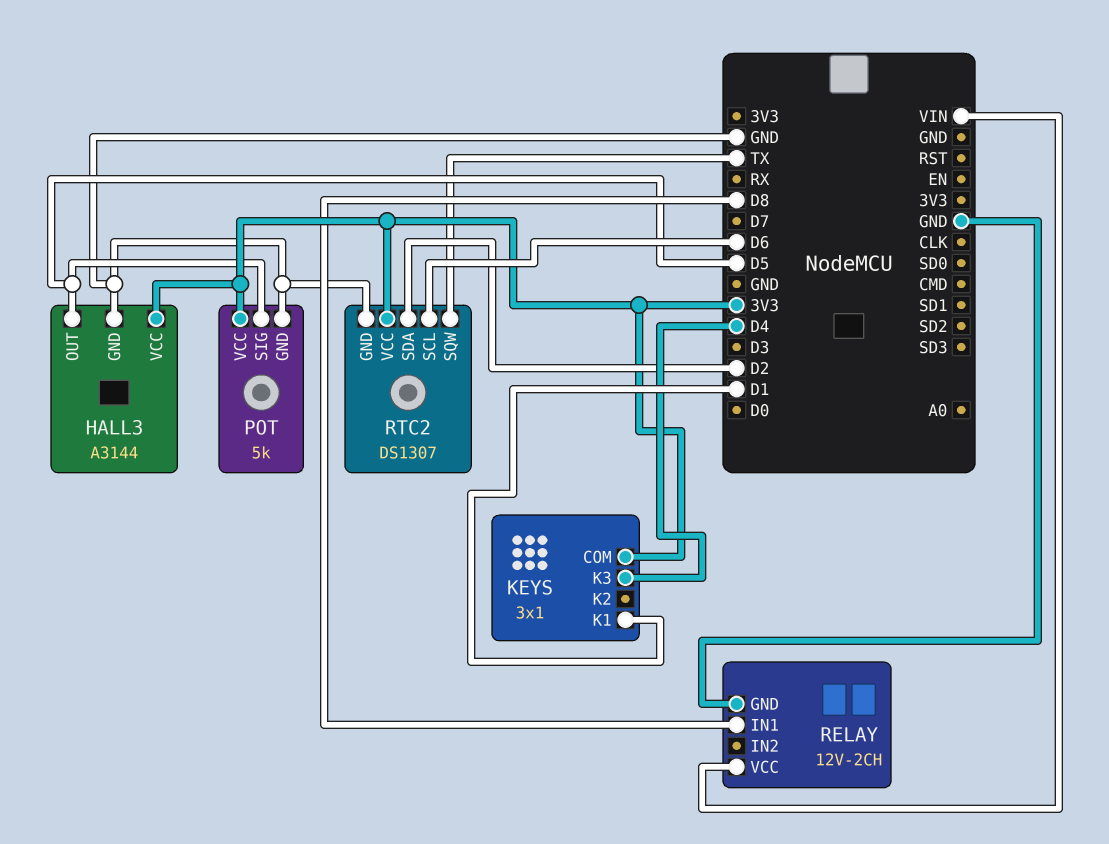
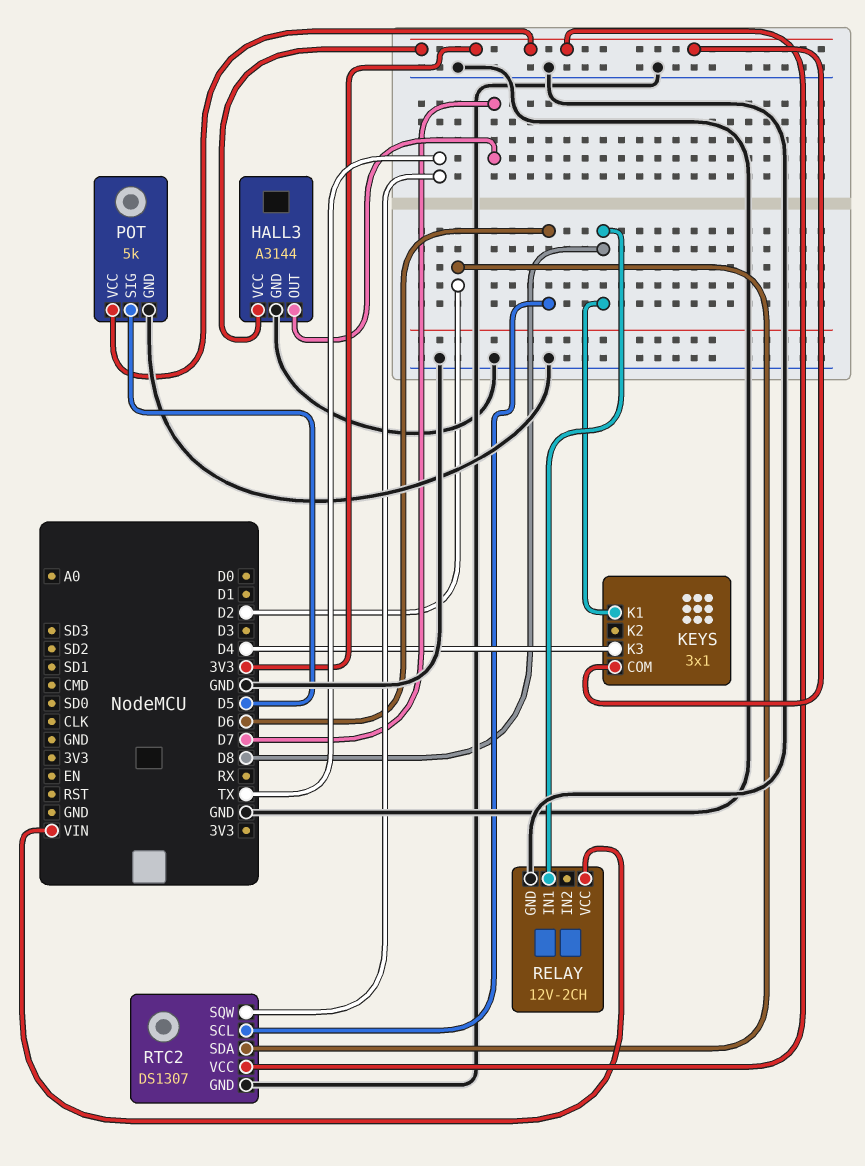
HALL3 pin OUT: D5 -> D7
KEYS pin K1: D1 -> D8

